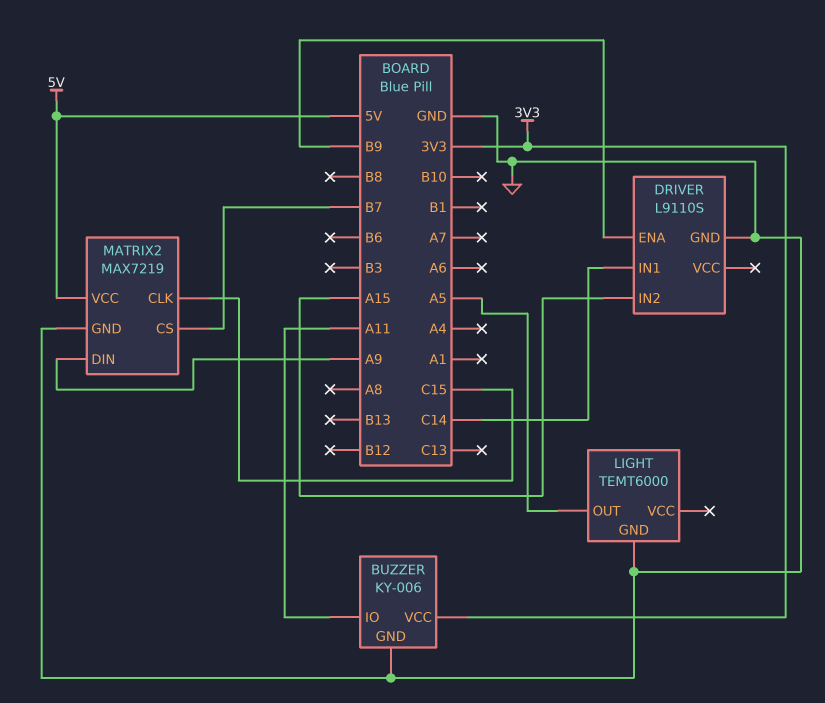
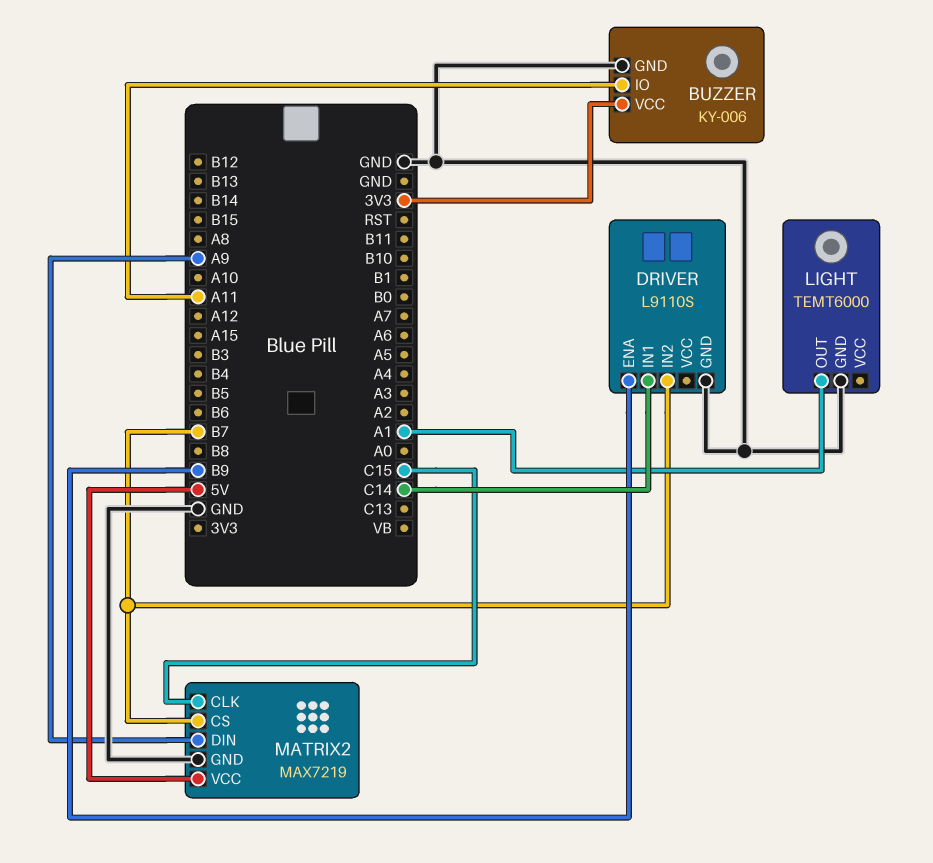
DRIVER pin IN2: A15 -> B7
LIGHT pin OUT: A5 -> A1

